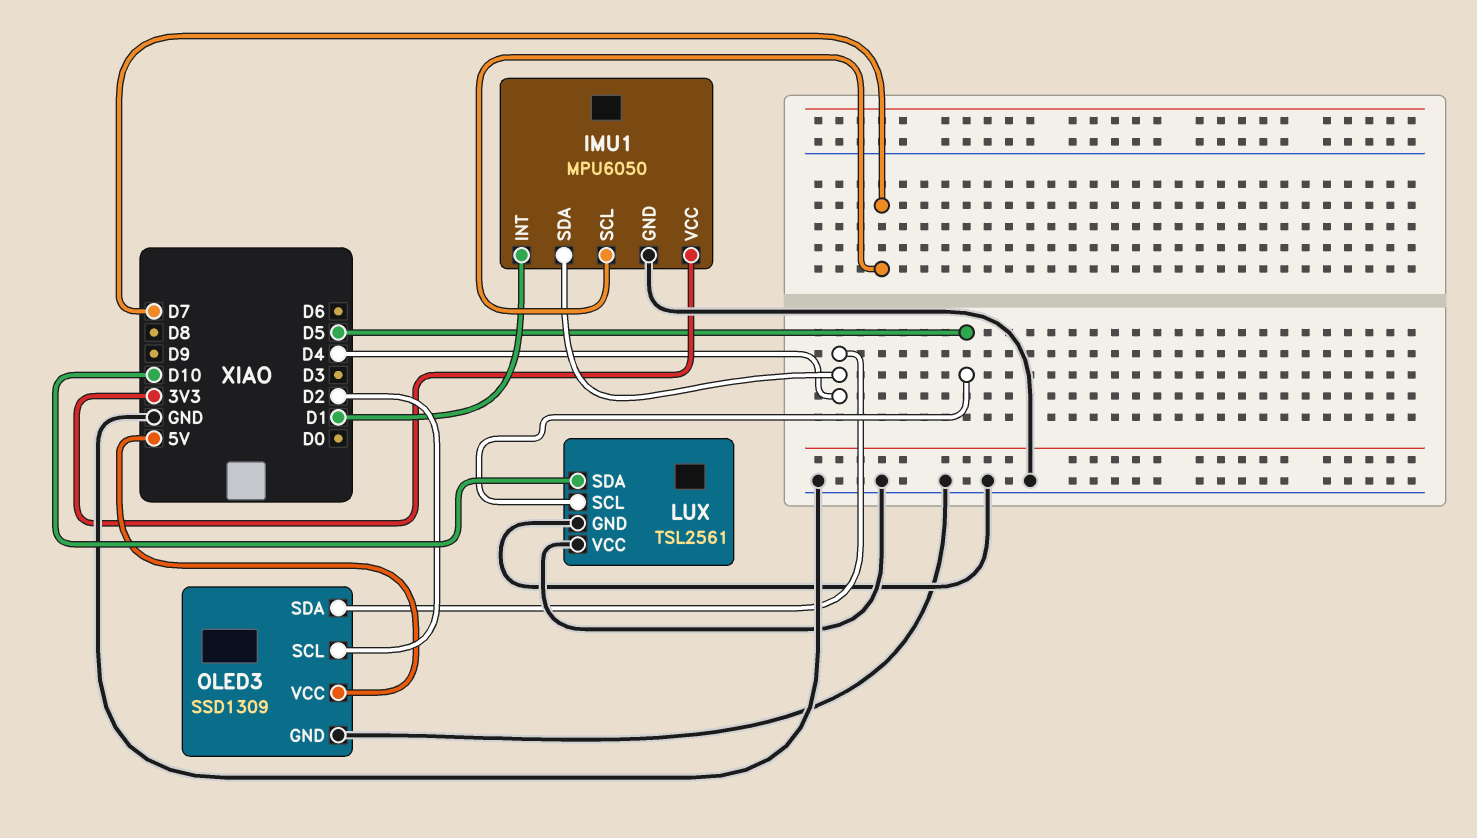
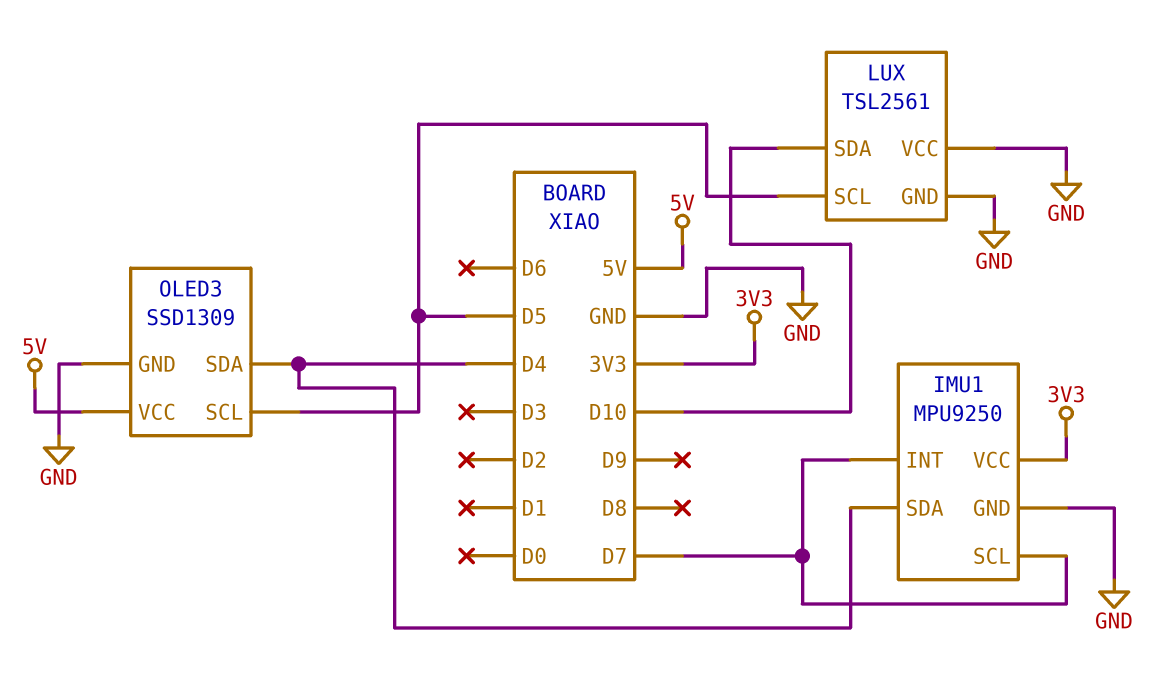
IMU1: MPU6050 -> MPU9250
IMU1 pin INT: D1 -> D7
OLED3 pin SCL: D2 -> D5

